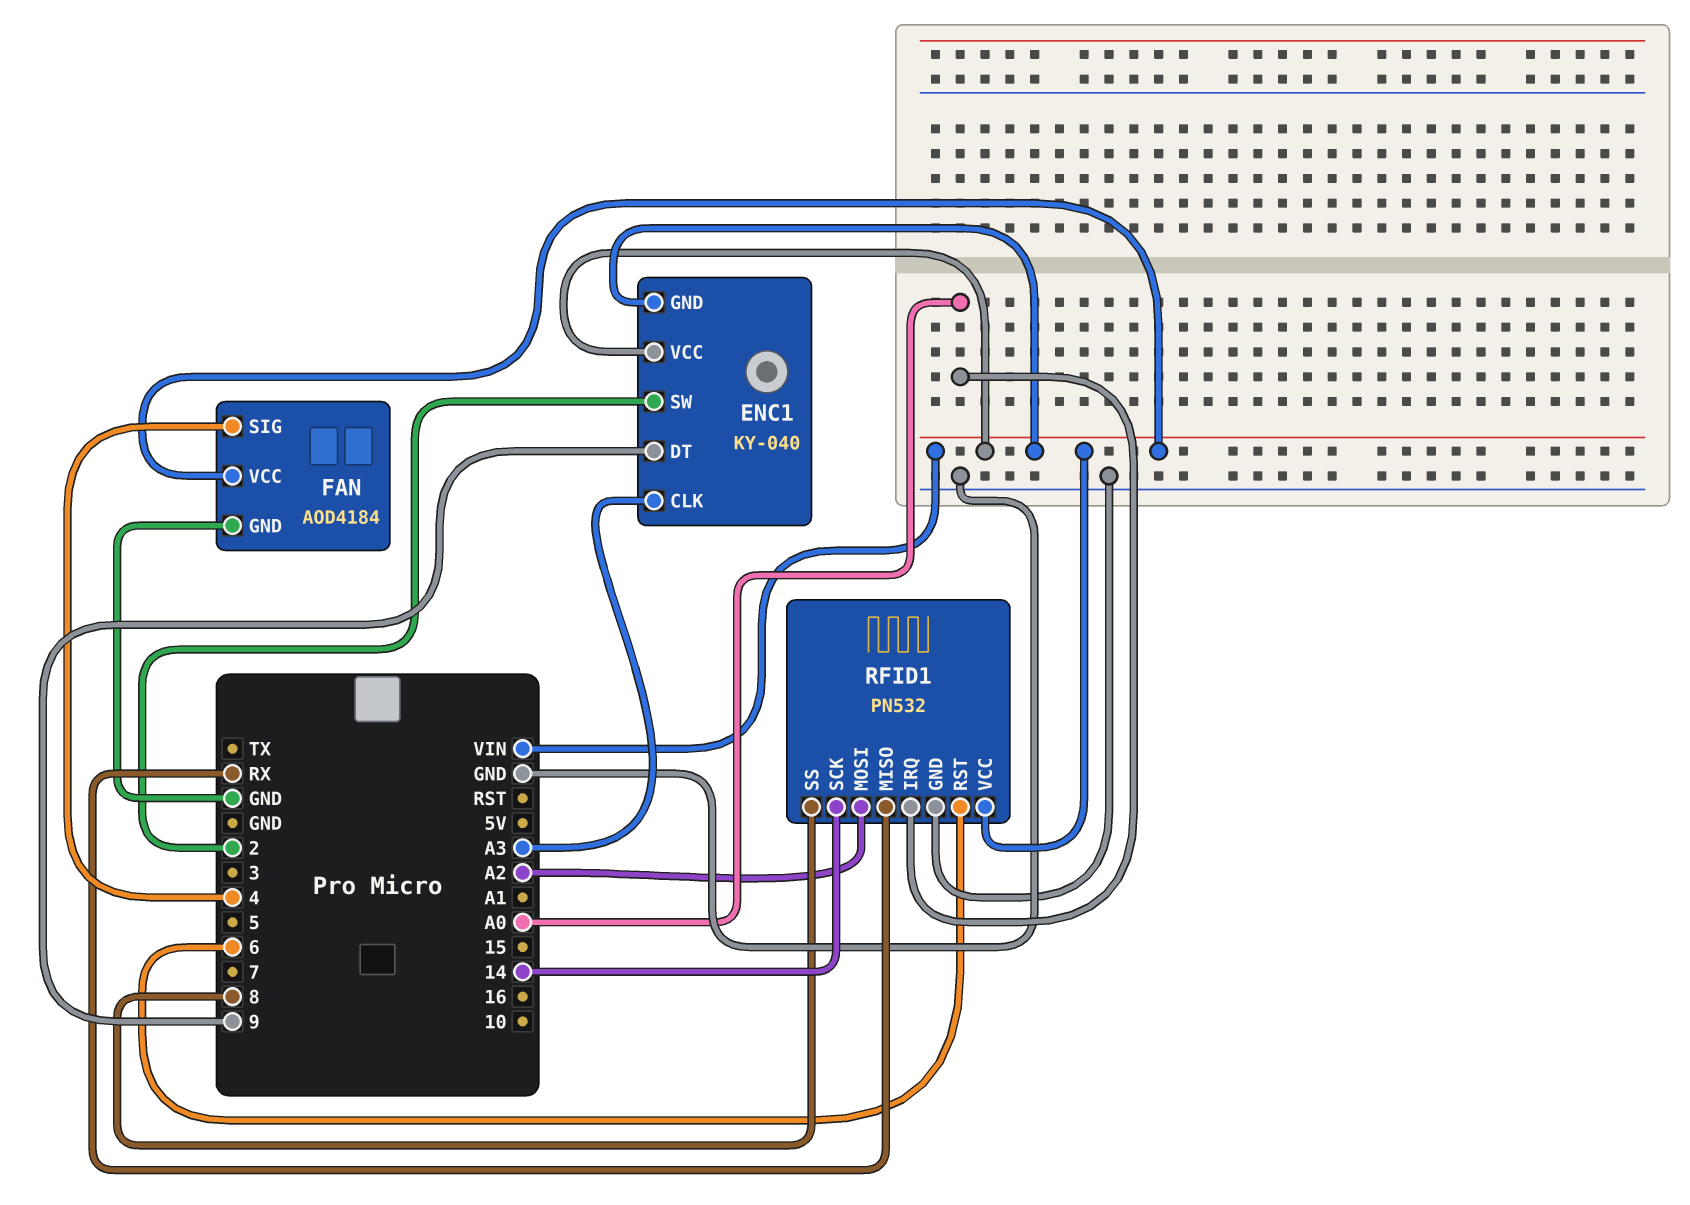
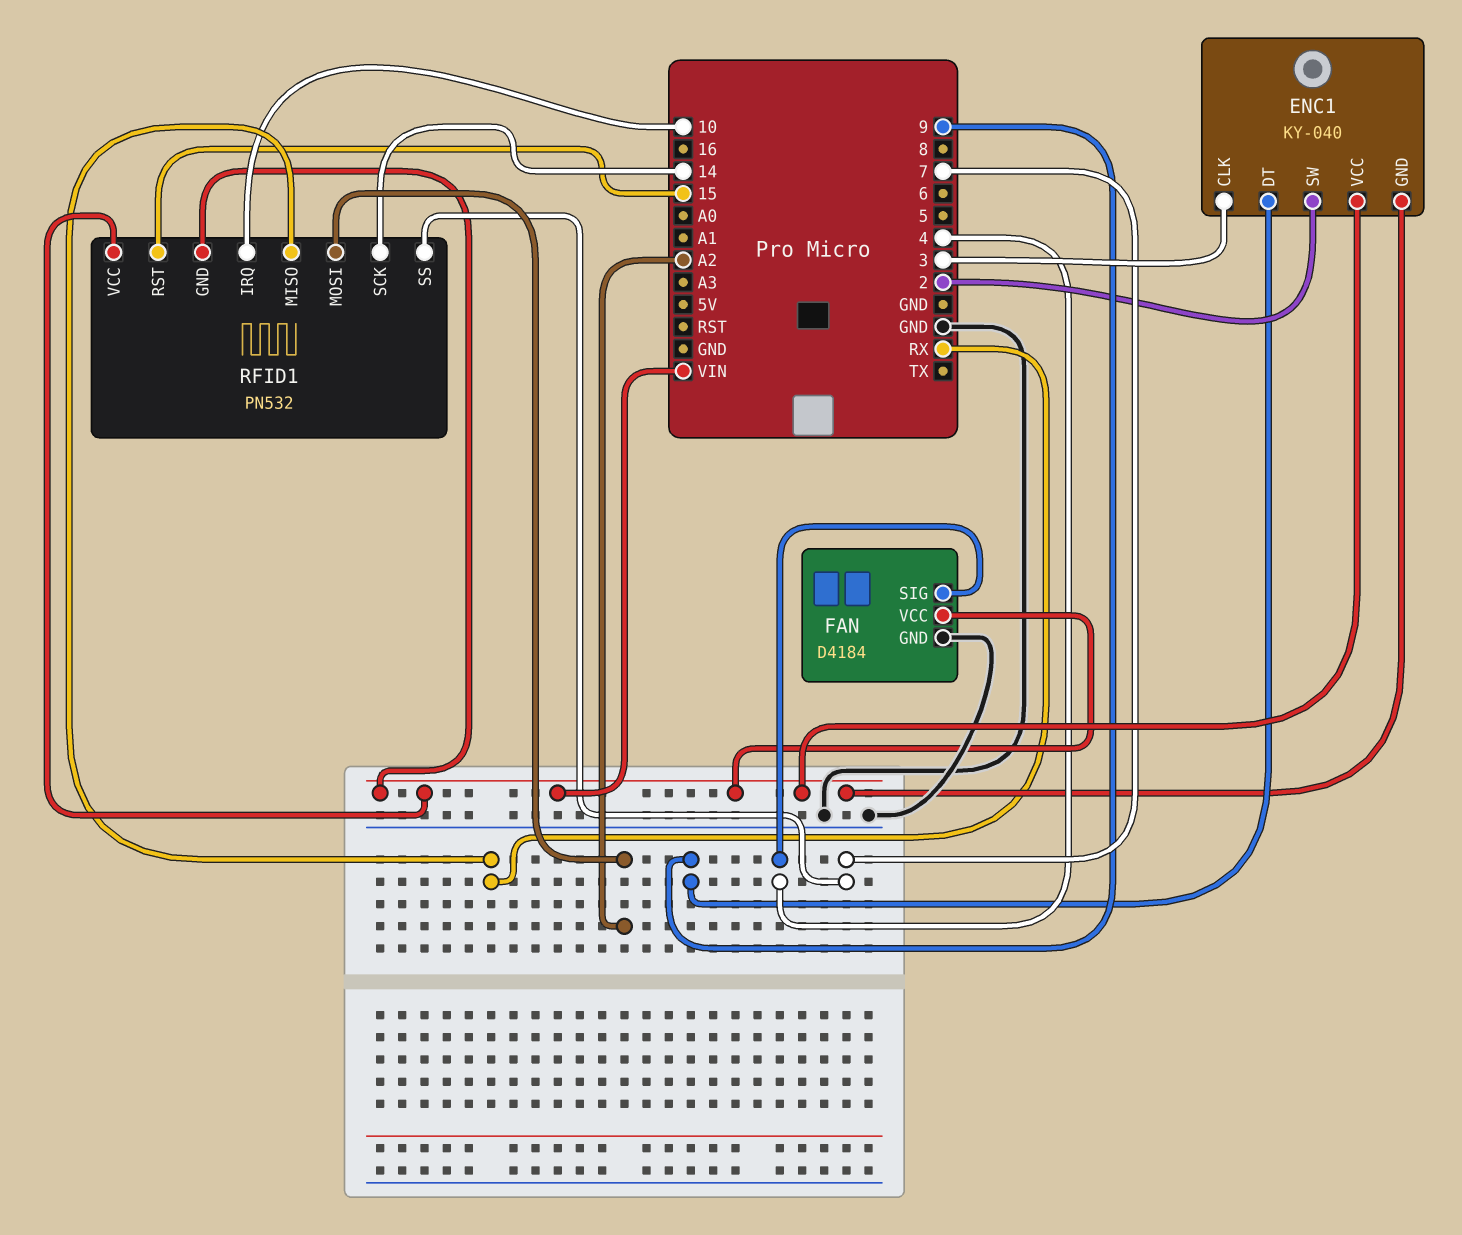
ENC1 pin CLK: A3 -> 3
FAN: AOD4184 -> D4184
RFID1 pin GND: GND -> VIN
RFID1 pin IRQ: A0 -> 10
RFID1 pin RST: 6 -> 15
RFID1 pin SS: 8 -> 7

